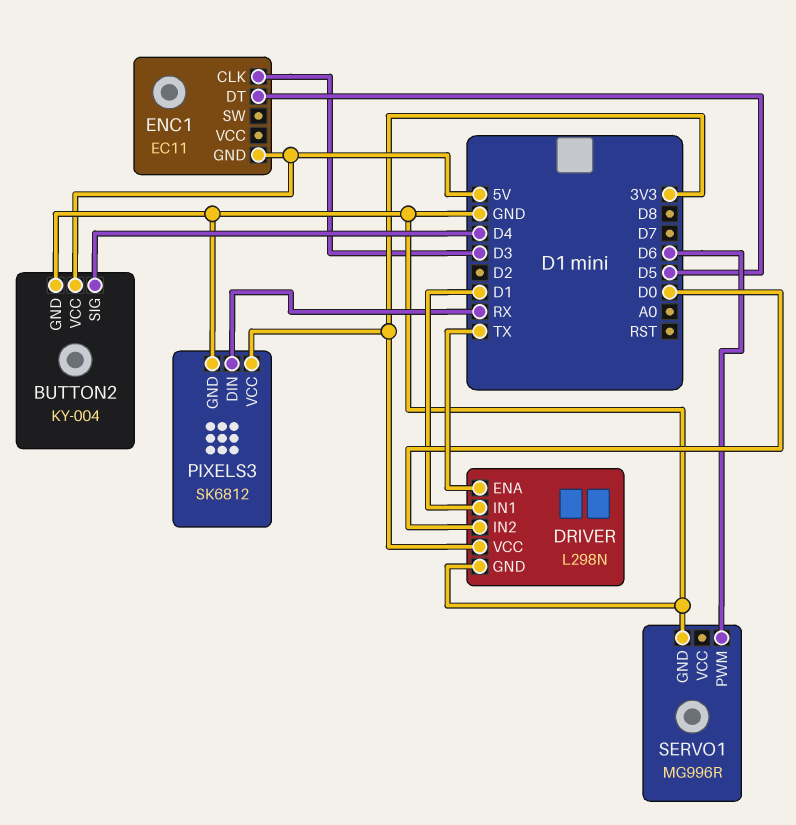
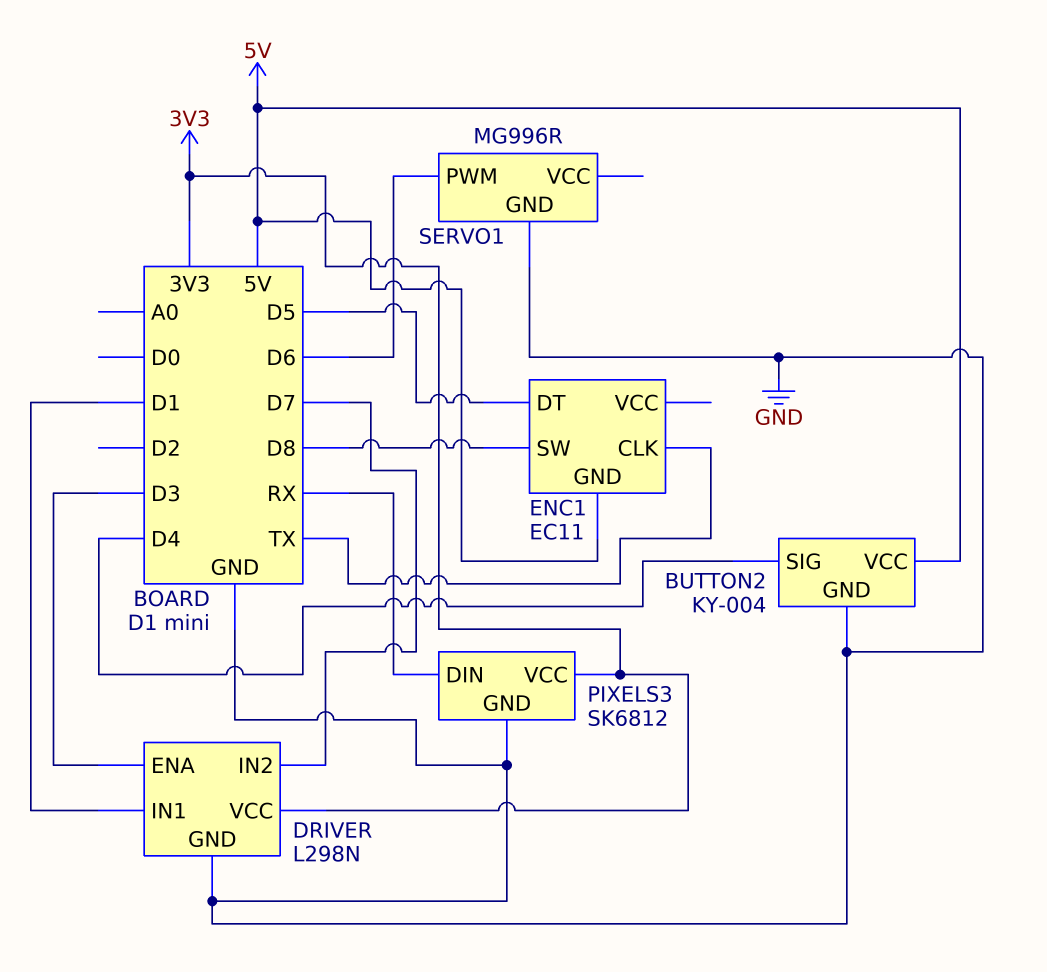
DRIVER pin ENA: TX -> D3
DRIVER pin IN2: D0 -> D7
ENC1 pin CLK: D3 -> TX
ENC1 pin SW: none -> D8

